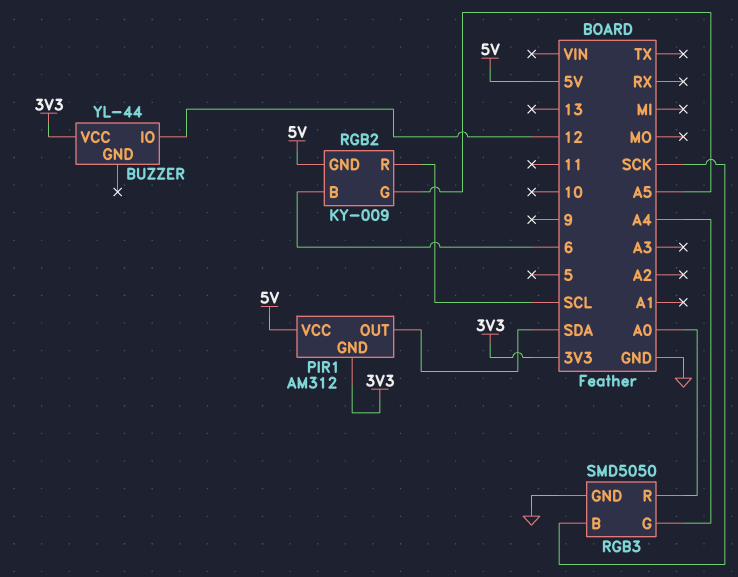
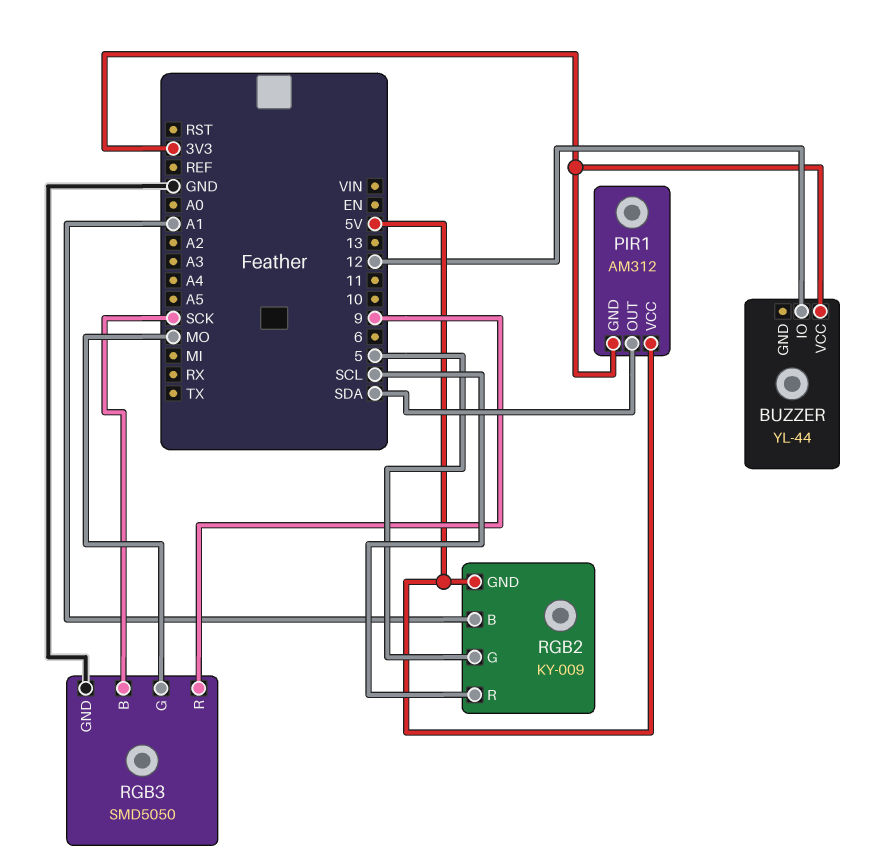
RGB2 pin B: 6 -> A1
RGB2 pin G: A5 -> 5
RGB3 pin G: A4 -> MO
RGB3 pin R: A0 -> 9

